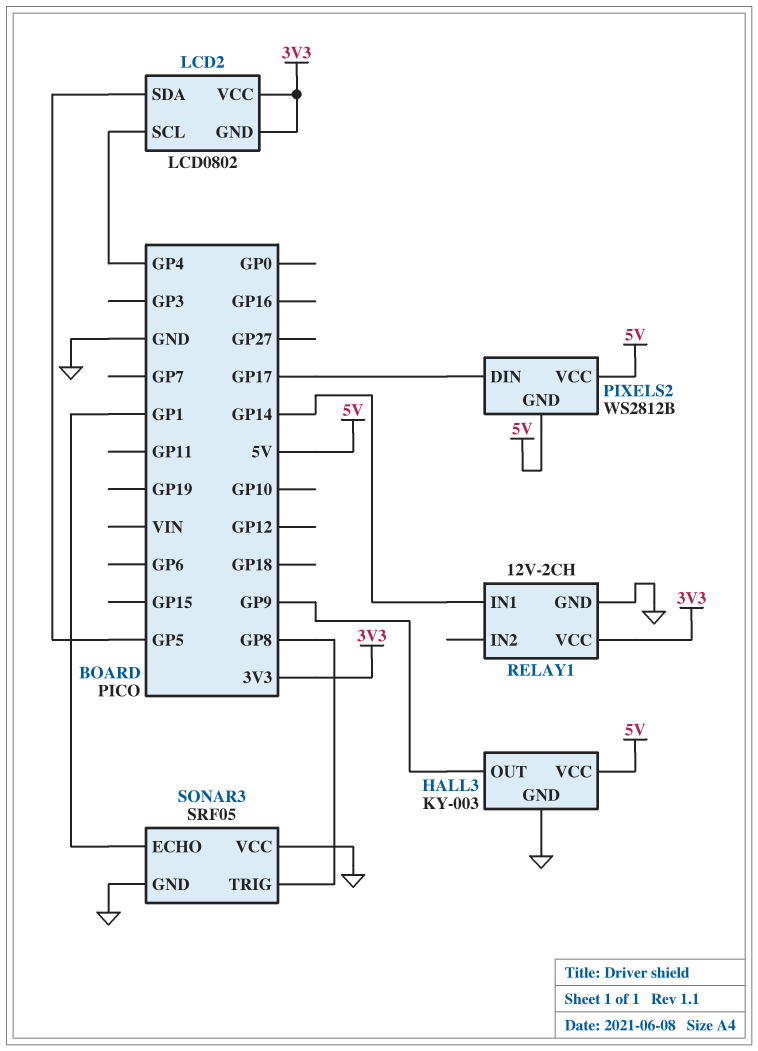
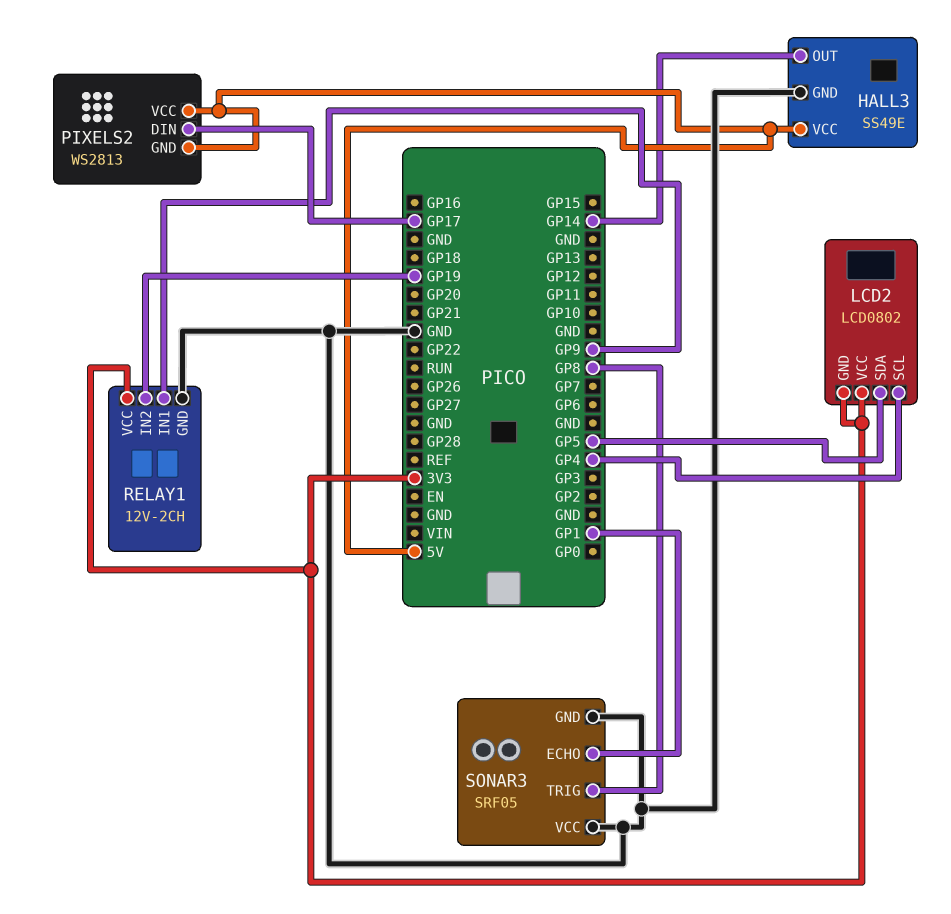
HALL3: KY-003 -> SS49E
HALL3 pin OUT: GP9 -> GP14
PIXELS2: WS2812B -> WS2813
RELAY1 pin IN1: GP14 -> GP9
RELAY1 pin IN2: none -> GP19

